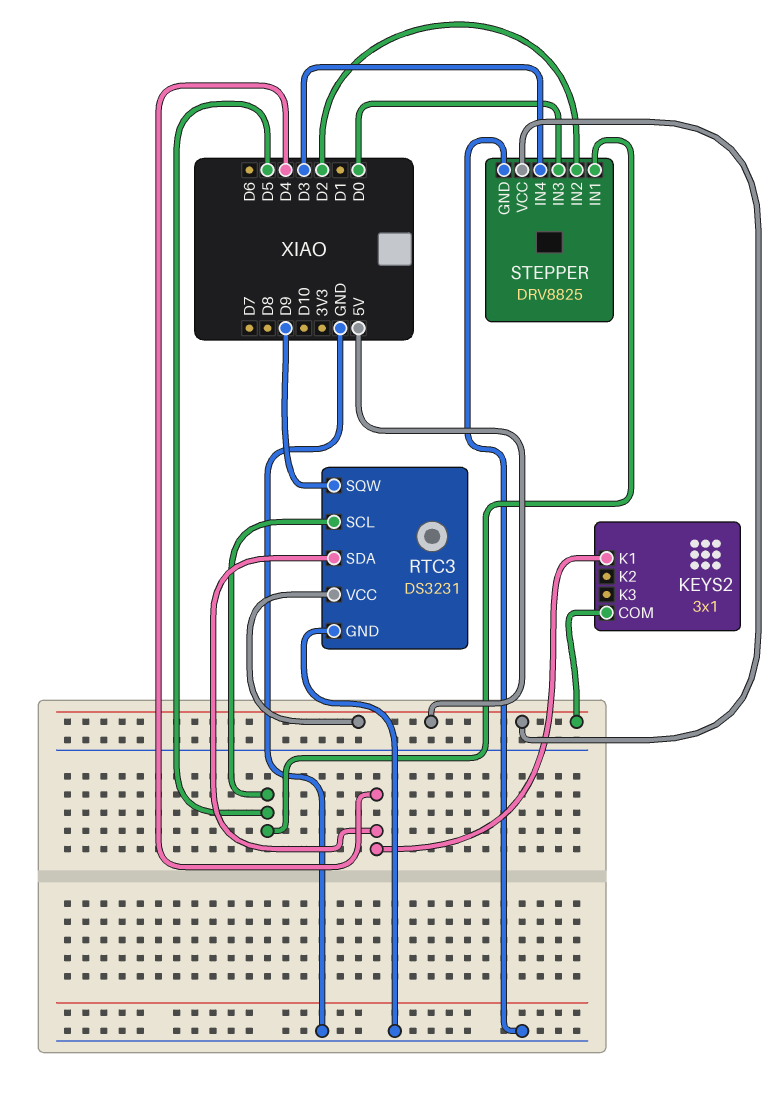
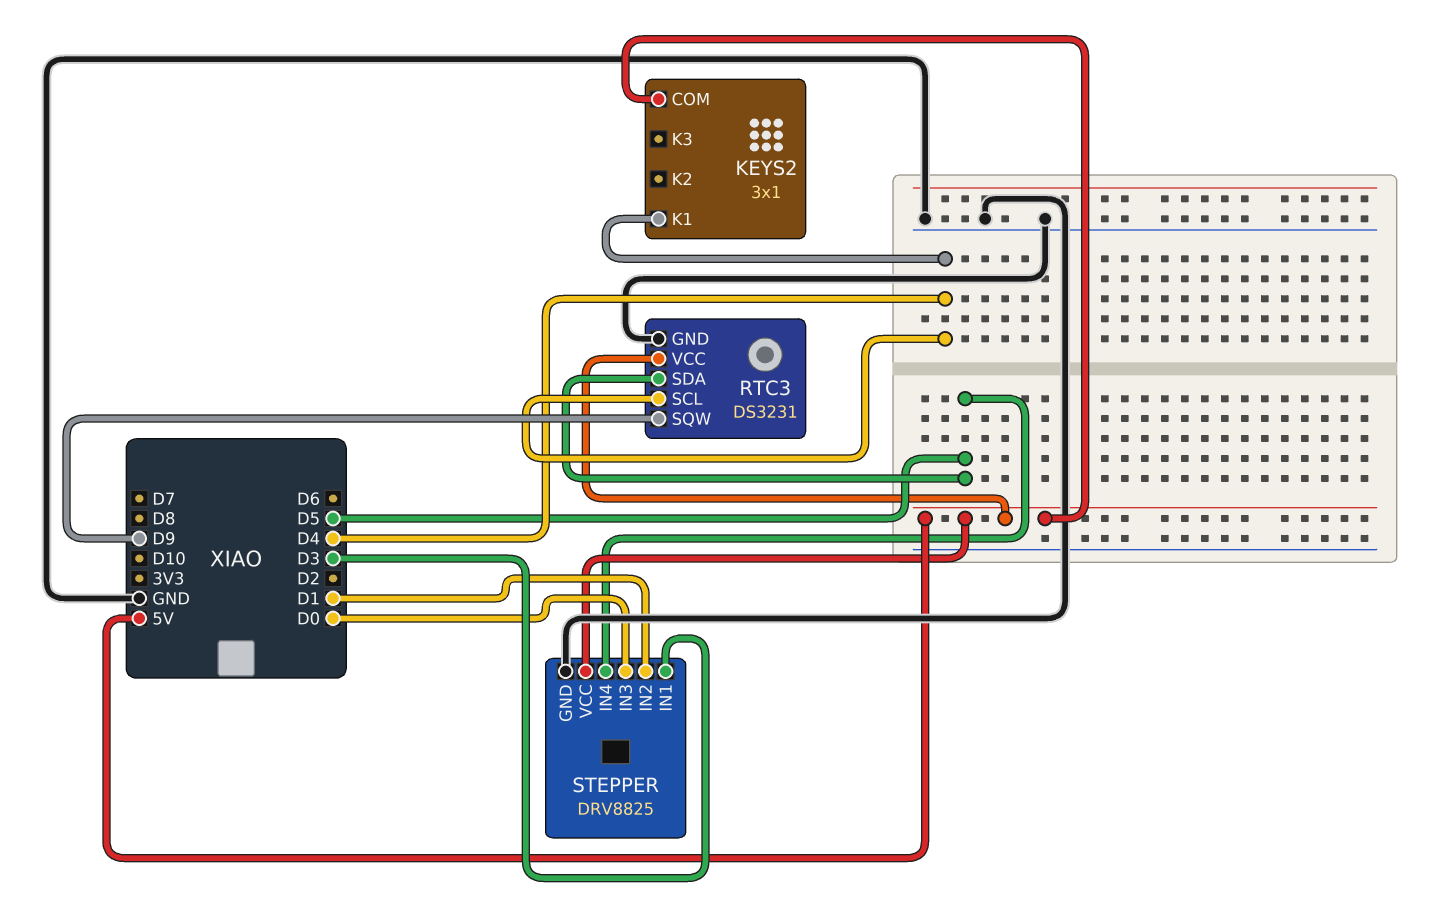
RTC3 pin SCL: D5 -> D4
RTC3 pin SDA: D4 -> D5
STEPPER pin IN1: D5 -> D3
STEPPER pin IN2: D2 -> D1
STEPPER pin IN4: D3 -> D5

